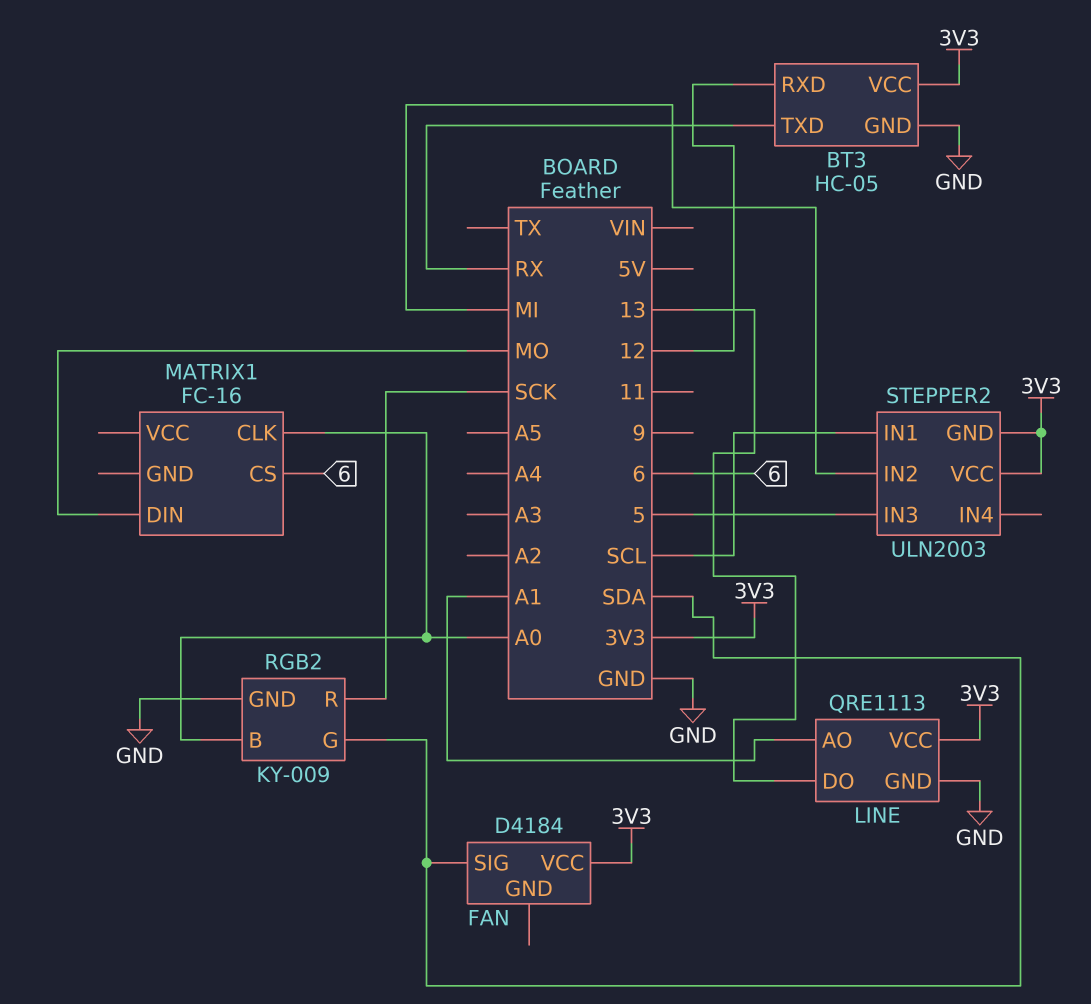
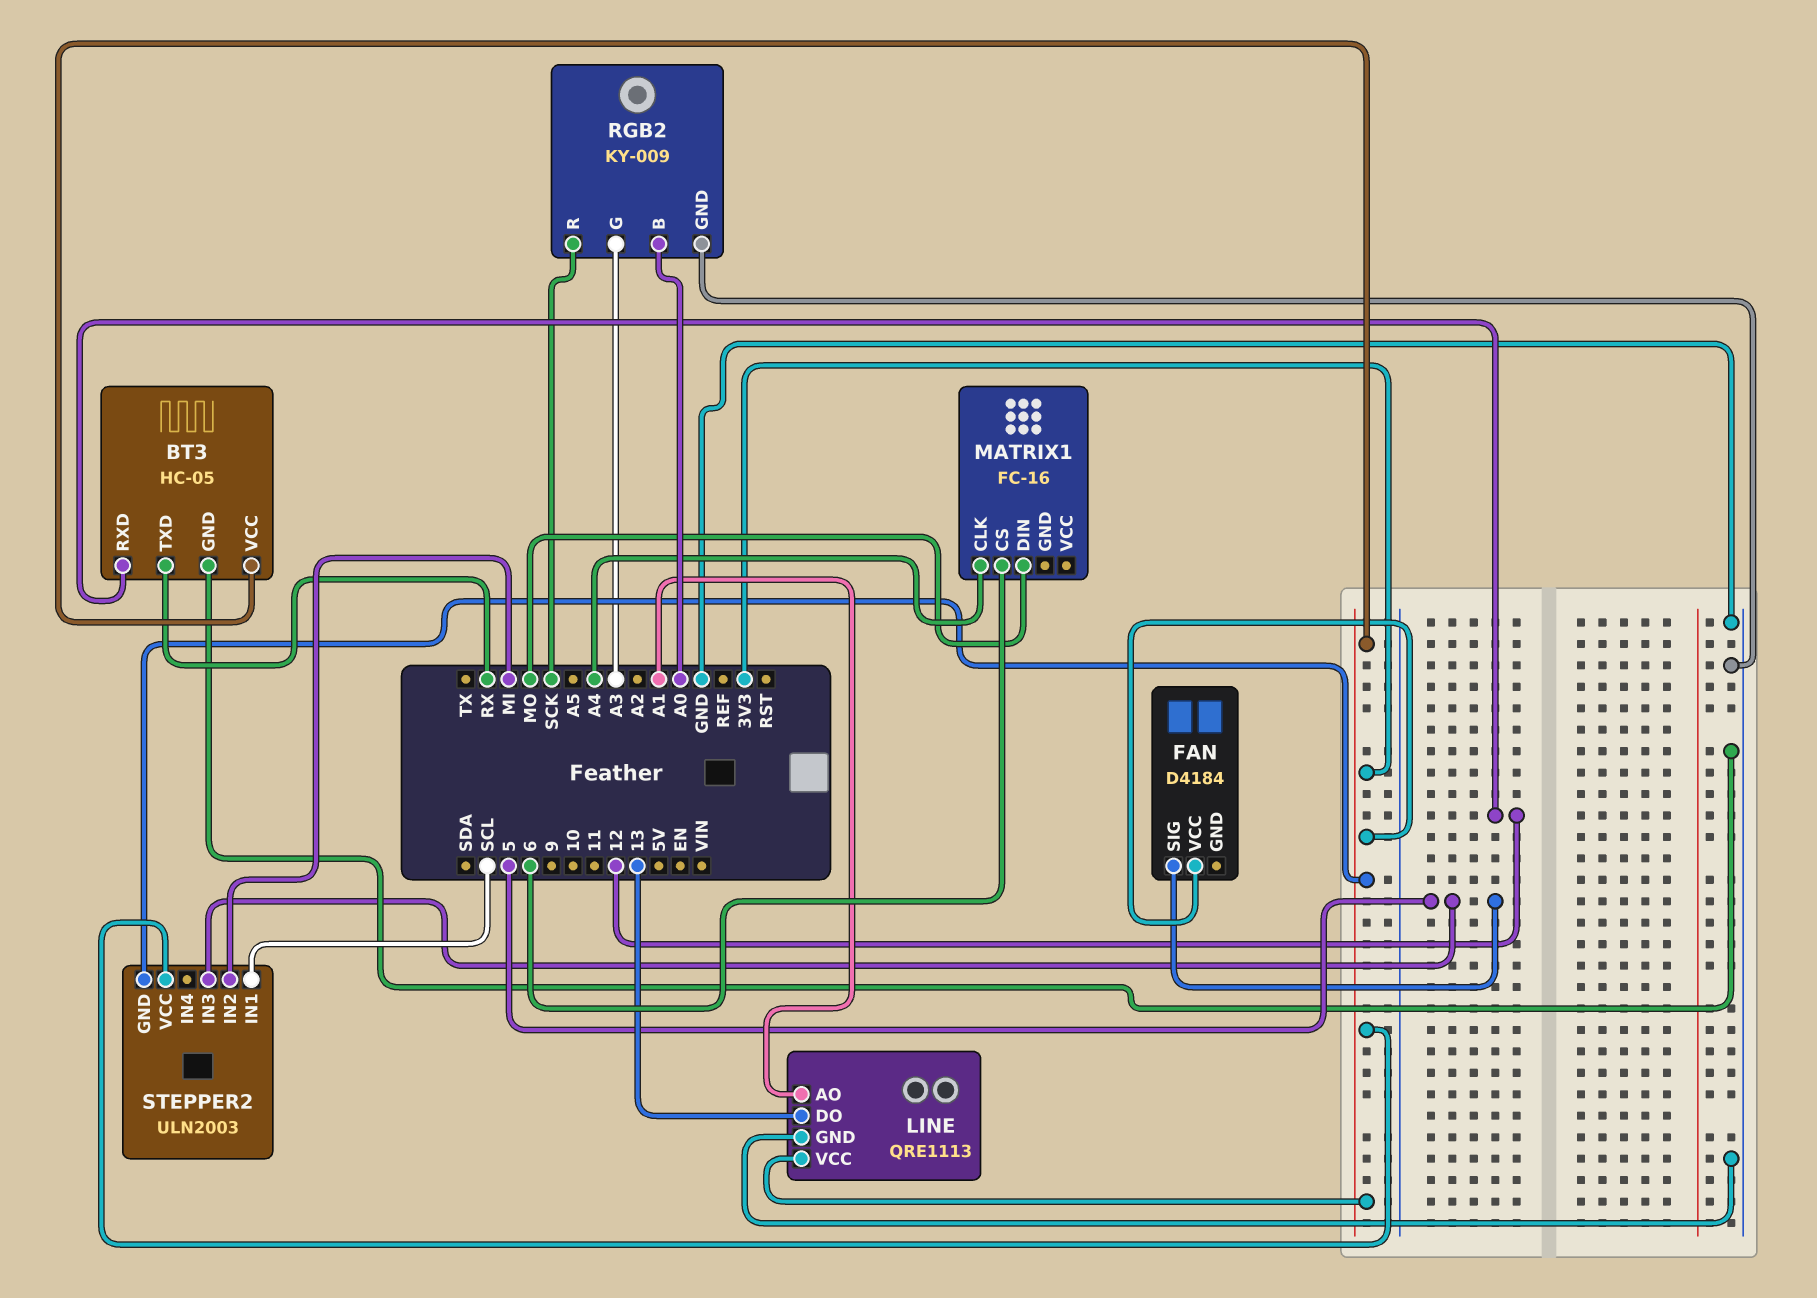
FAN pin SIG: SDA -> 5
MATRIX1 pin CLK: A0 -> A4
RGB2 pin G: SDA -> A3

